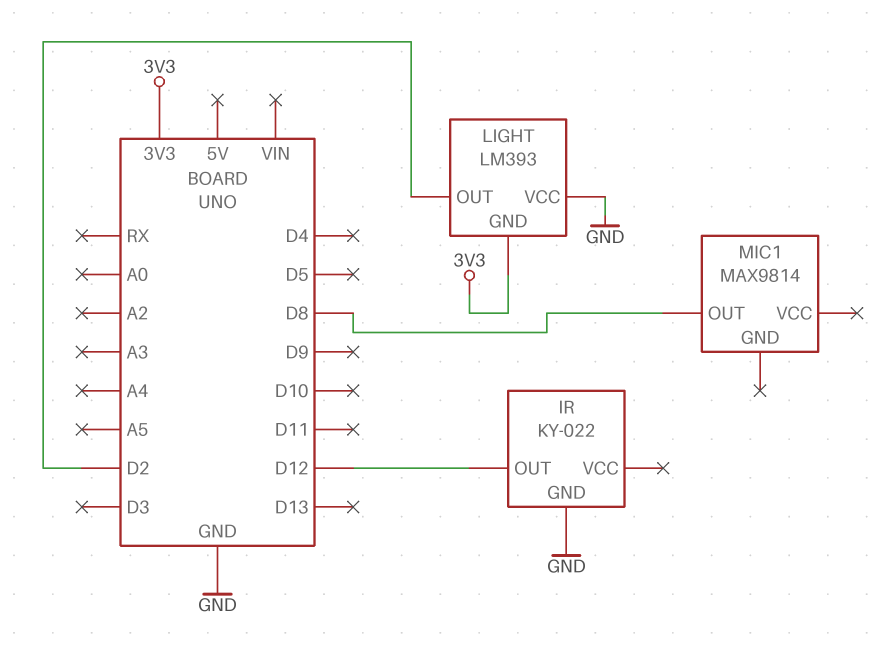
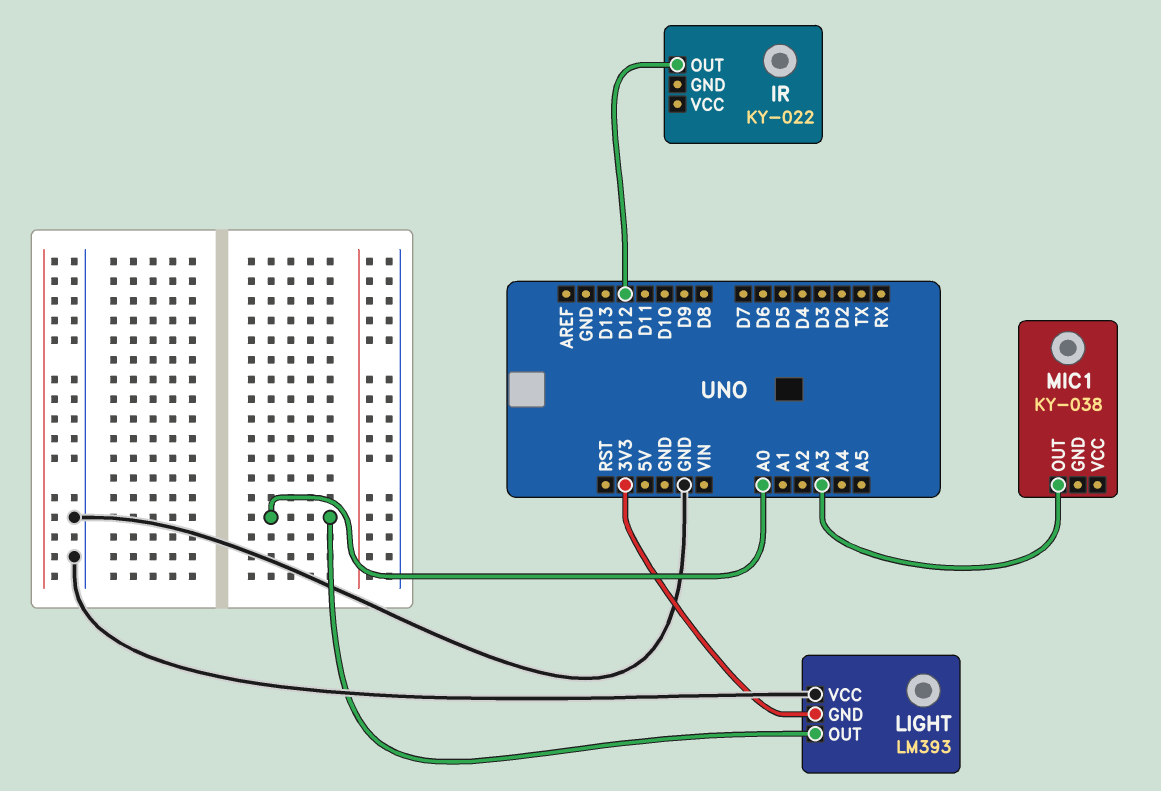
IR pin GND: GND -> none
LIGHT pin OUT: D2 -> A0
MIC1: MAX9814 -> KY-038
MIC1 pin OUT: D8 -> A3

